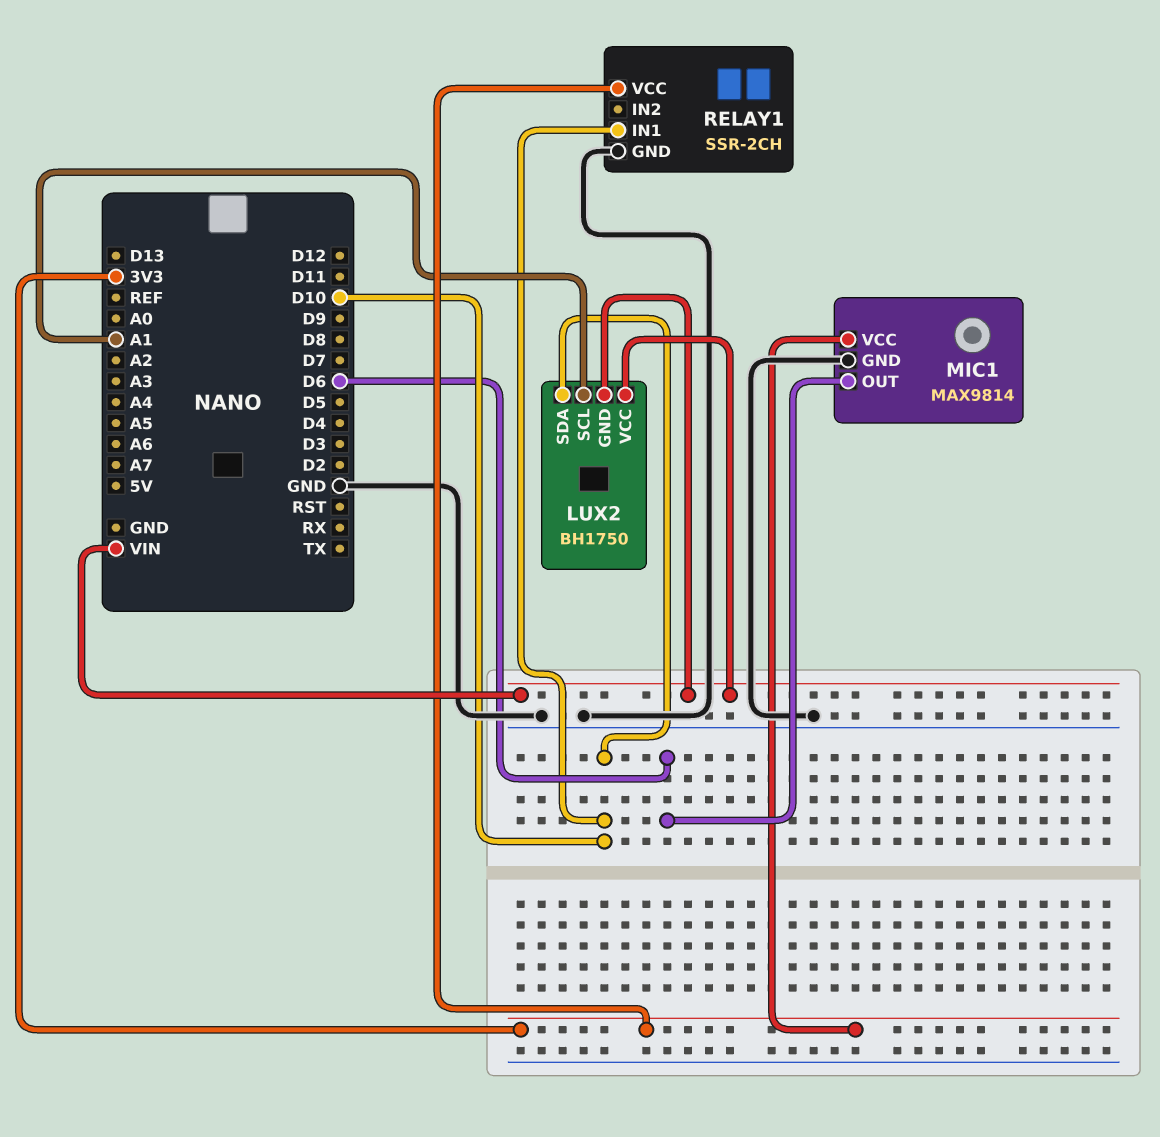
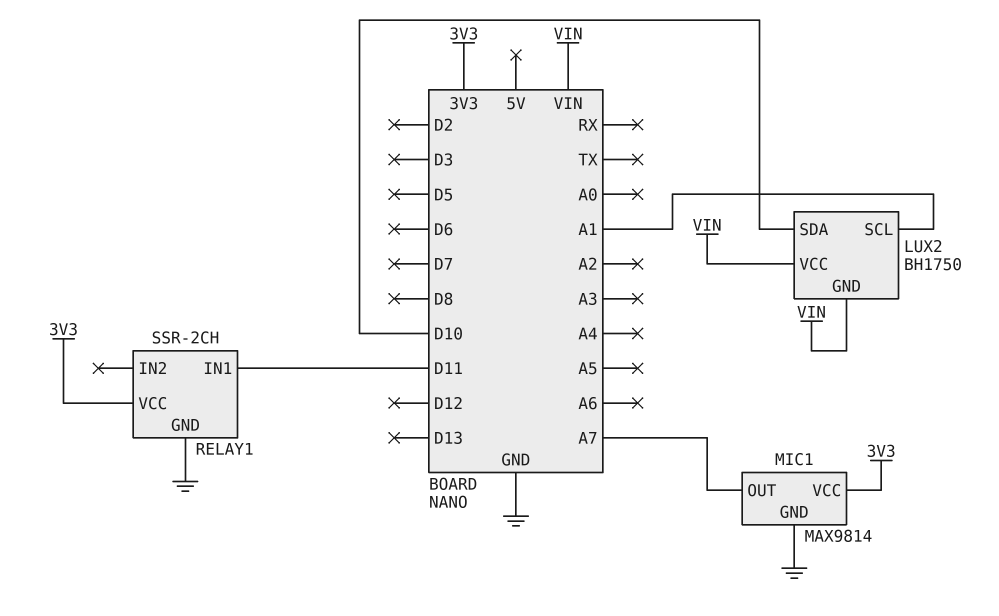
MIC1 pin OUT: D6 -> A7
RELAY1 pin IN1: D10 -> D11

